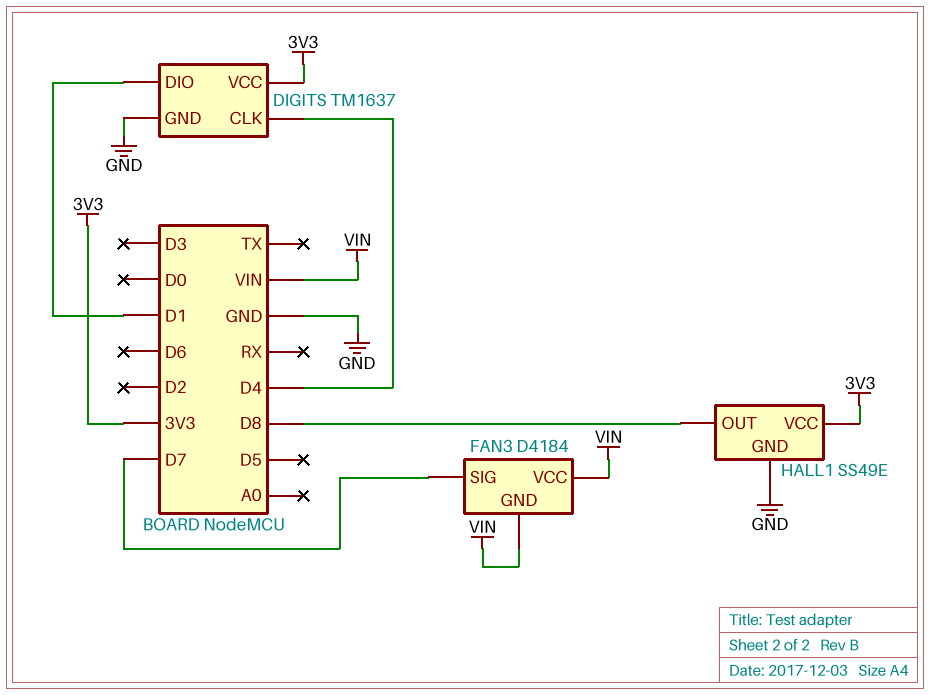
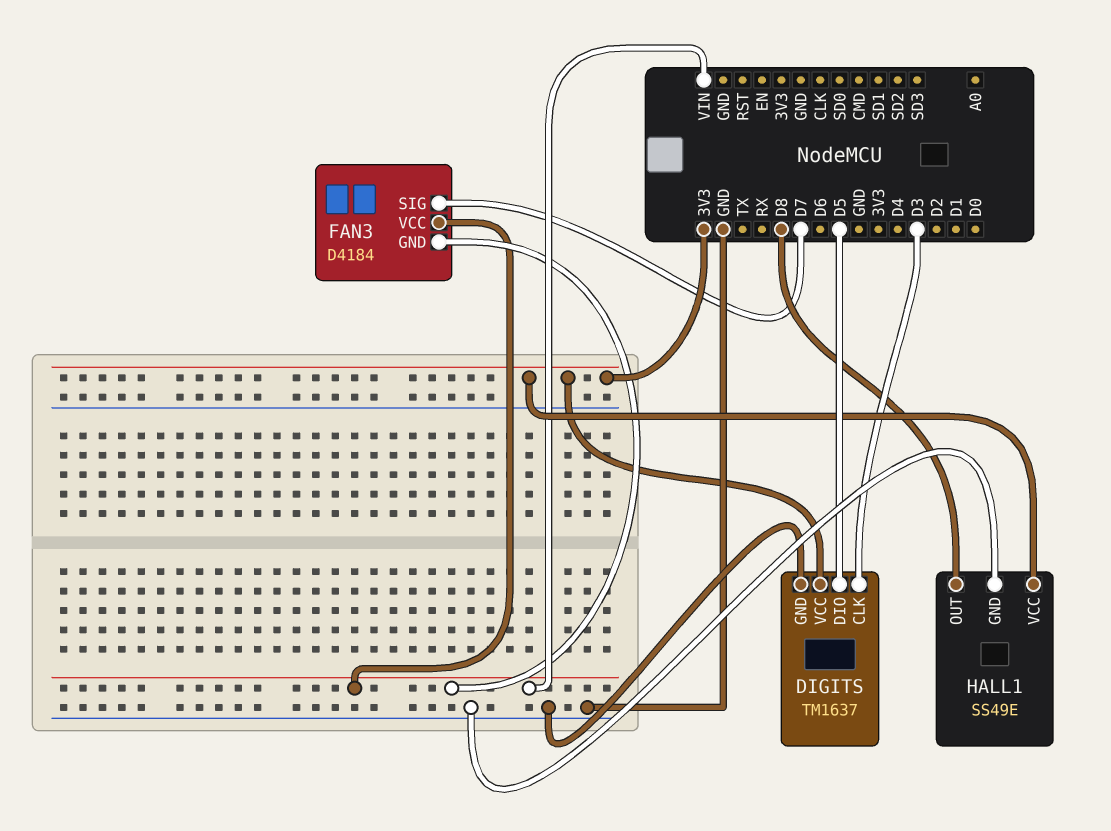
DIGITS pin CLK: D4 -> D3
DIGITS pin DIO: D1 -> D5

